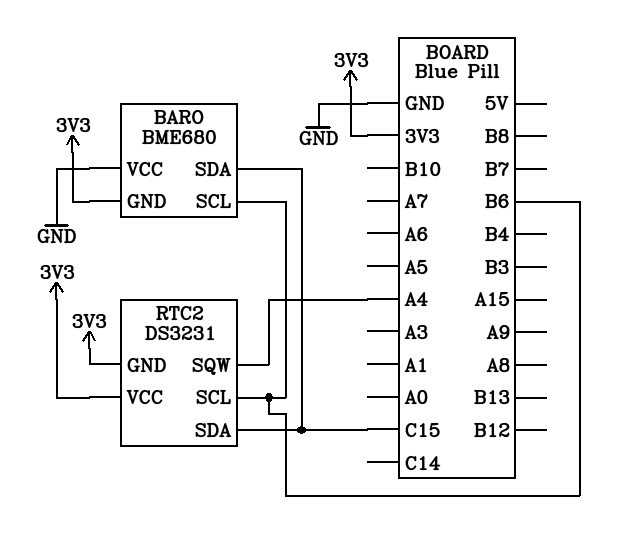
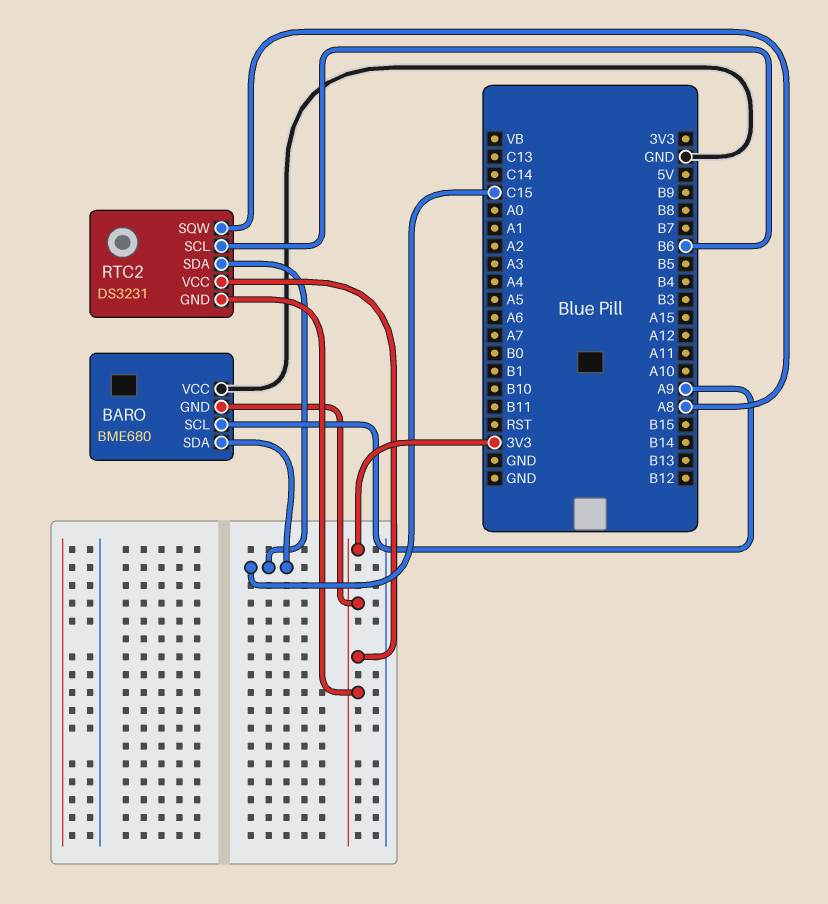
BARO pin SCL: B6 -> A9
RTC2 pin SQW: A4 -> A8

